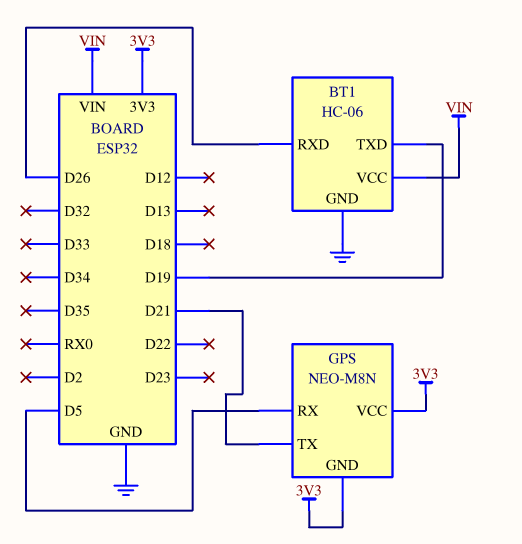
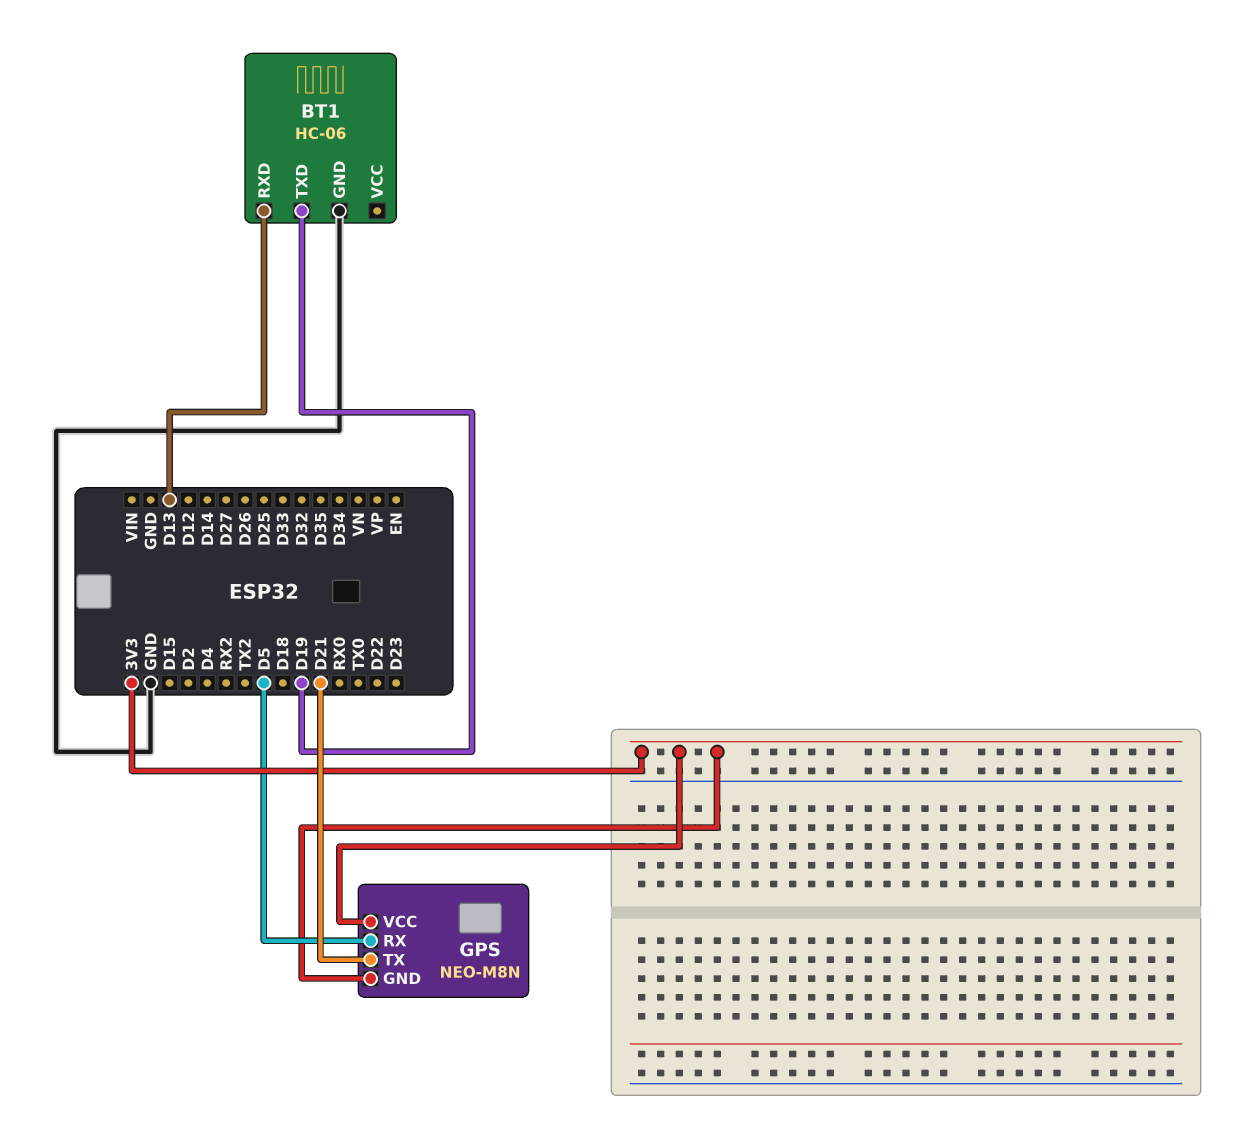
BT1 pin RXD: D26 -> D13
BT1 pin VCC: VIN -> none

